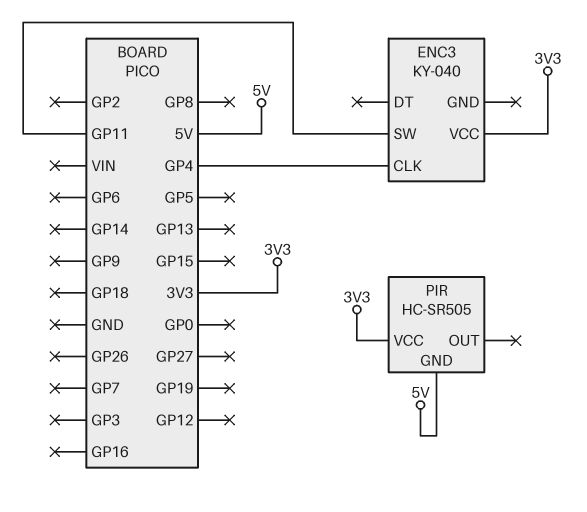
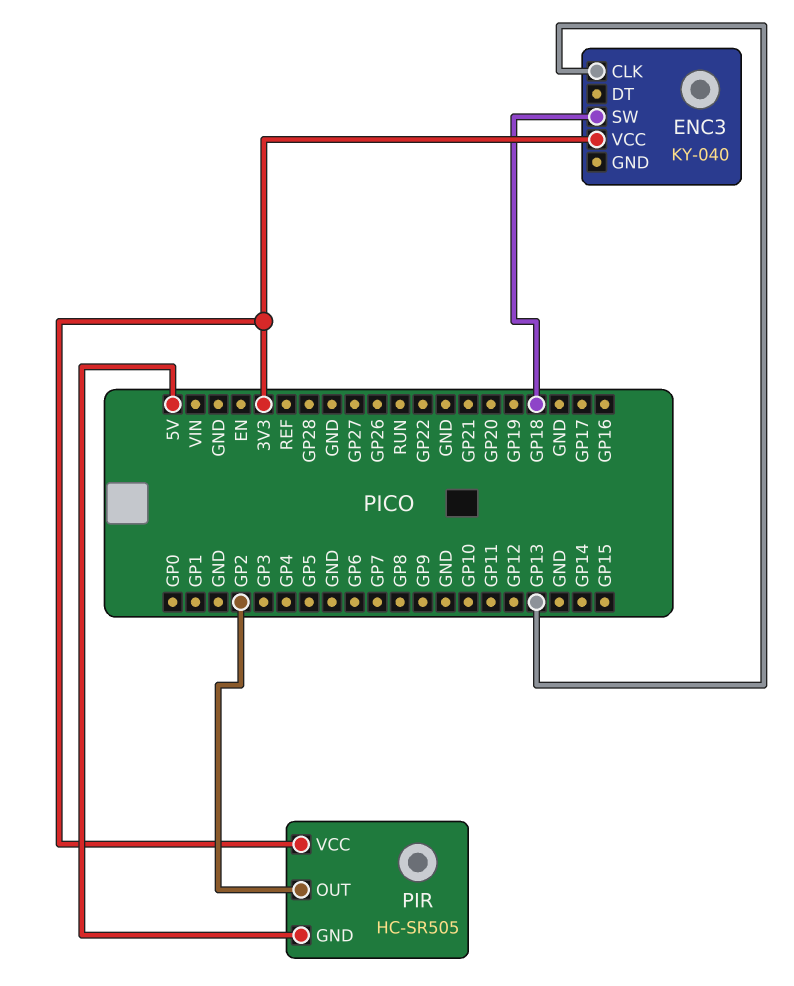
ENC3 pin CLK: GP4 -> GP13
ENC3 pin SW: GP11 -> GP18
PIR pin OUT: none -> GP2

